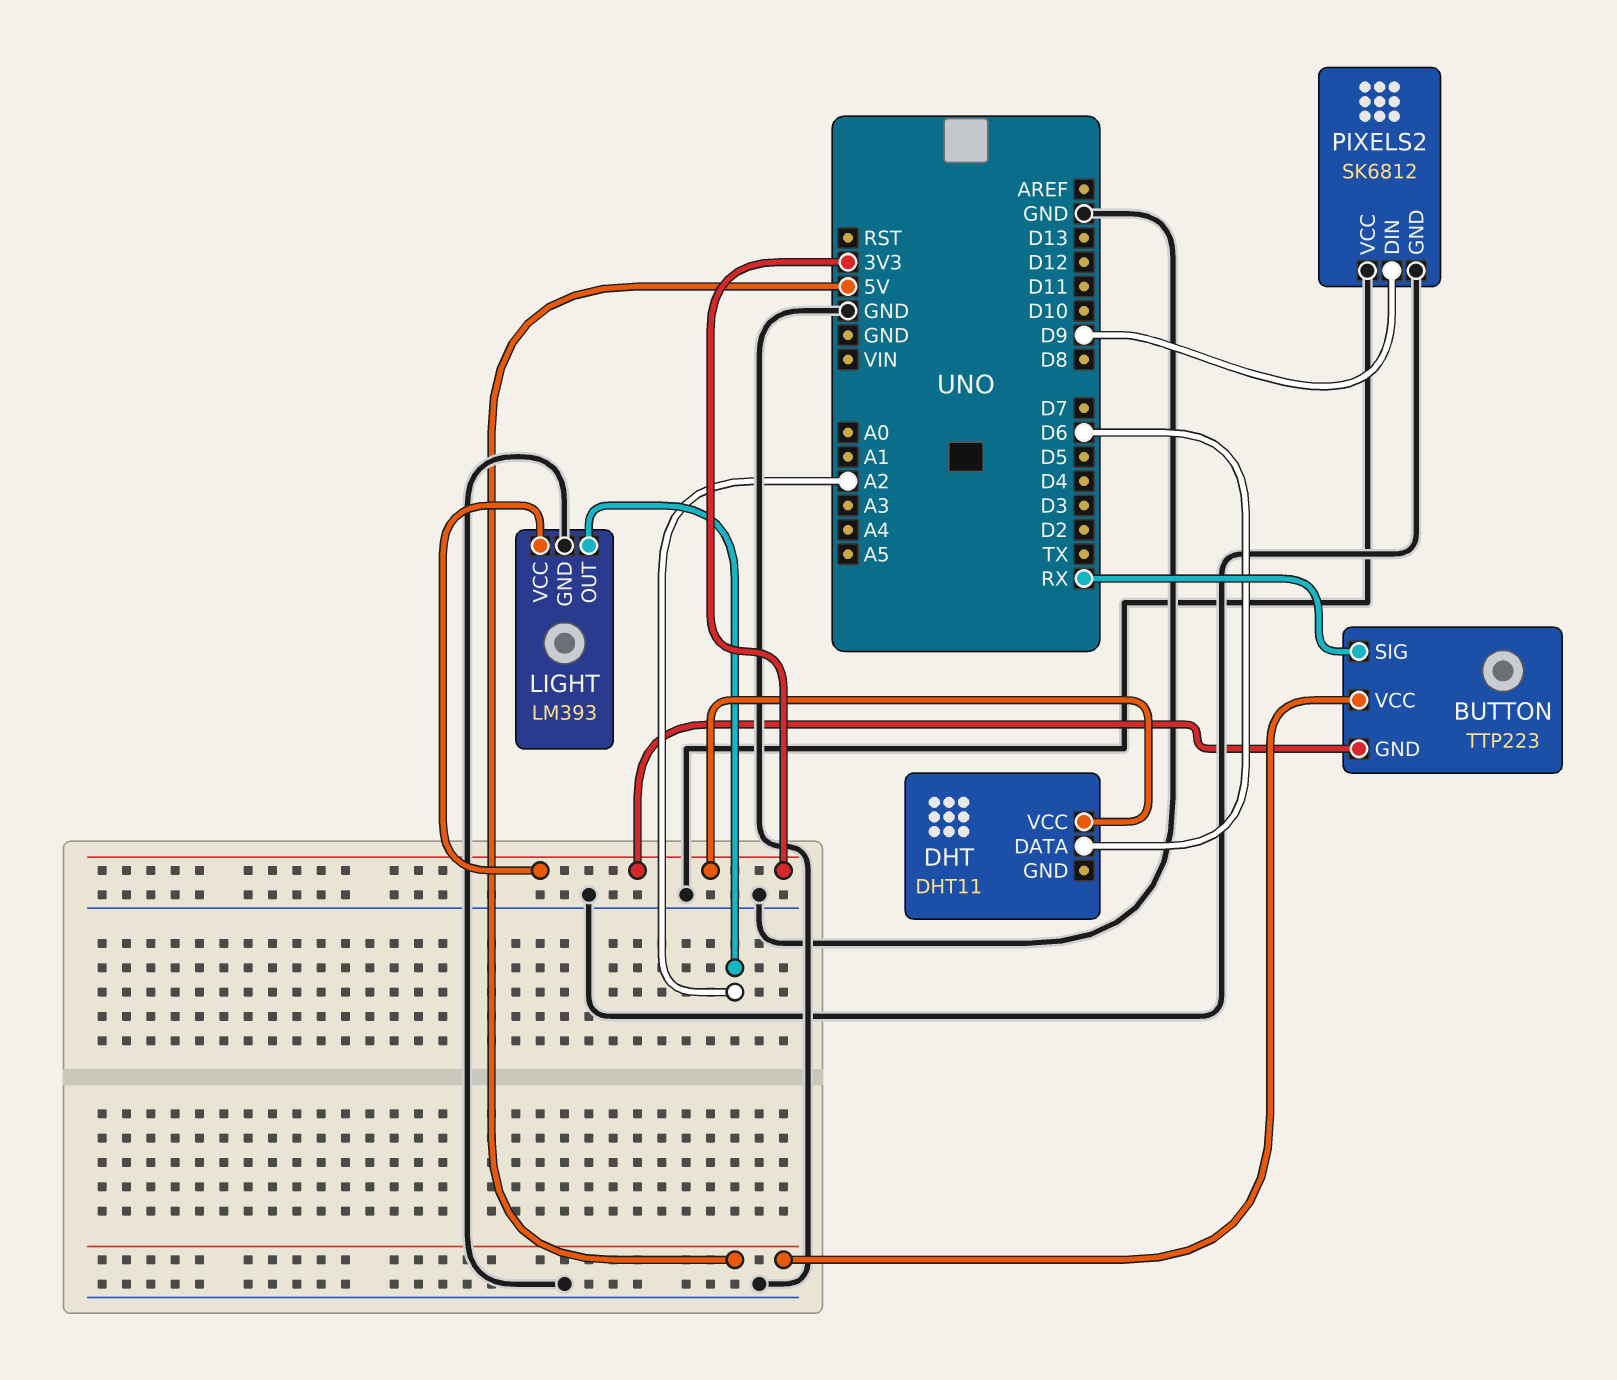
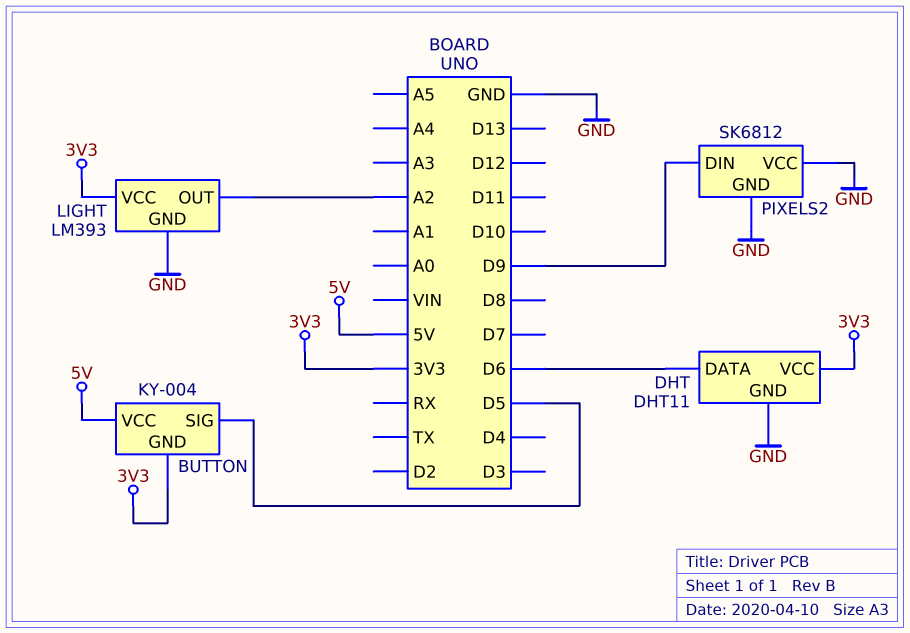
BUTTON: TTP223 -> KY-004
BUTTON pin SIG: RX -> D5
DHT pin GND: none -> GND

